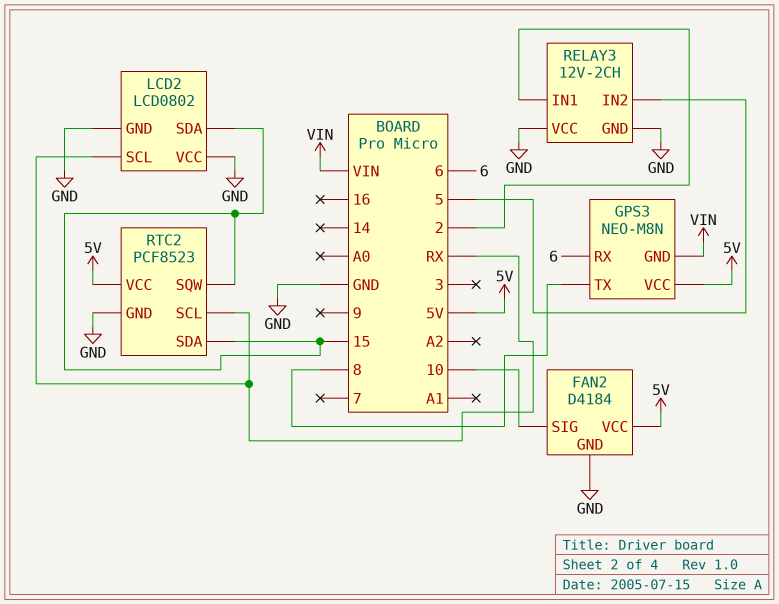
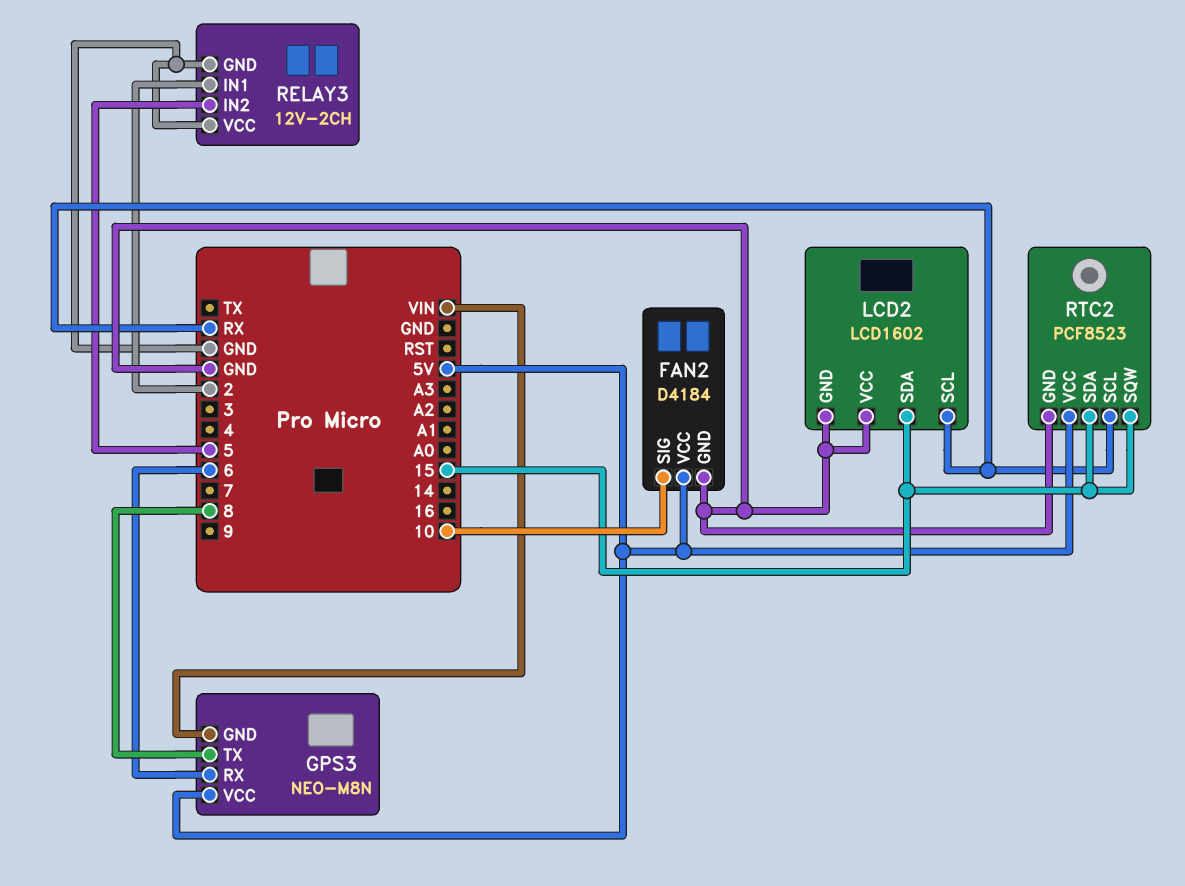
LCD2: LCD0802 -> LCD1602

